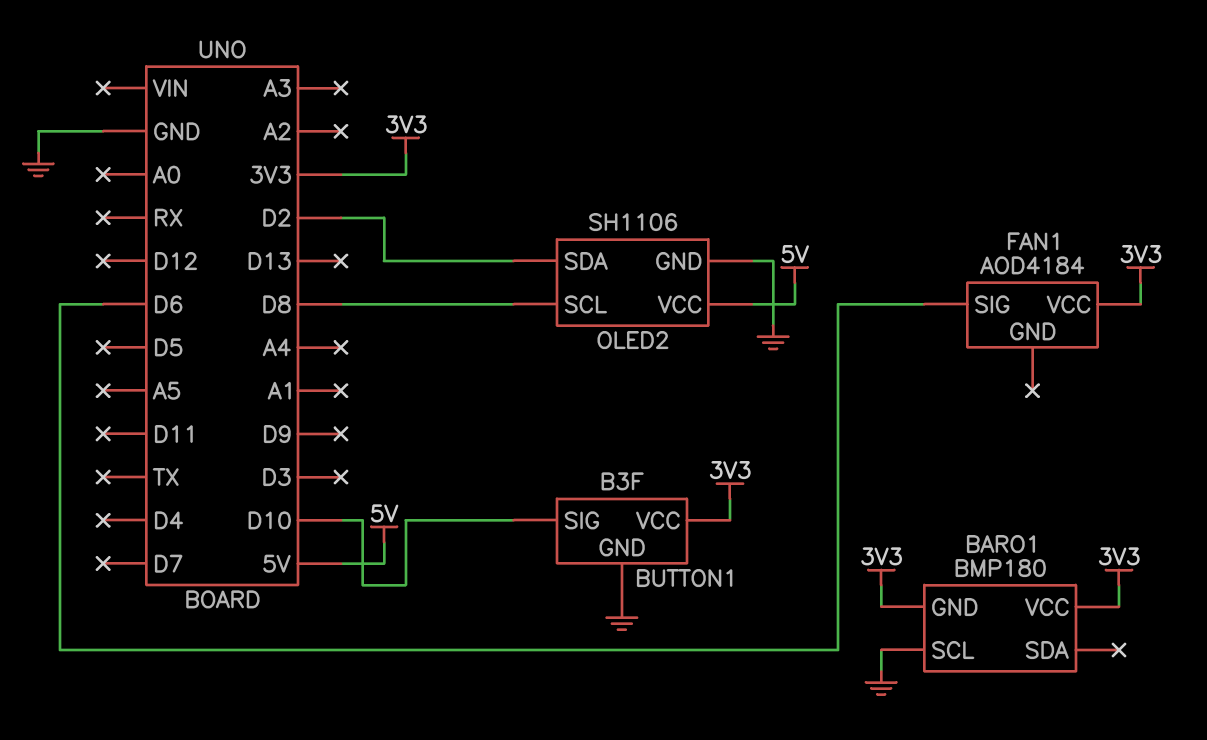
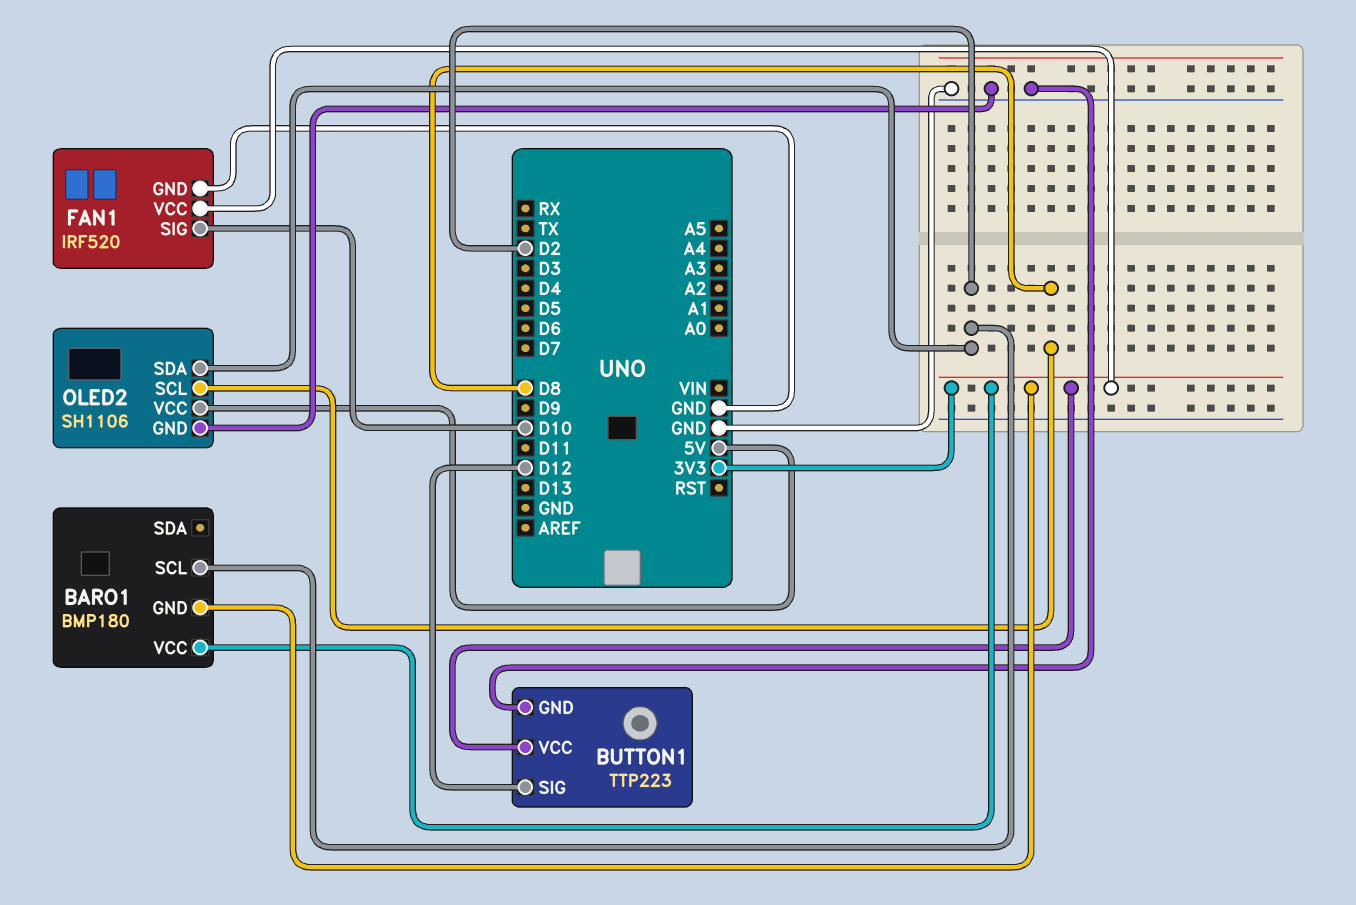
BARO1 pin SCL: GND -> D2
BUTTON1: B3F -> TTP223
BUTTON1 pin SIG: D10 -> D12
FAN1: AOD4184 -> IRF520
FAN1 pin GND: none -> GND
FAN1 pin SIG: D6 -> D10

